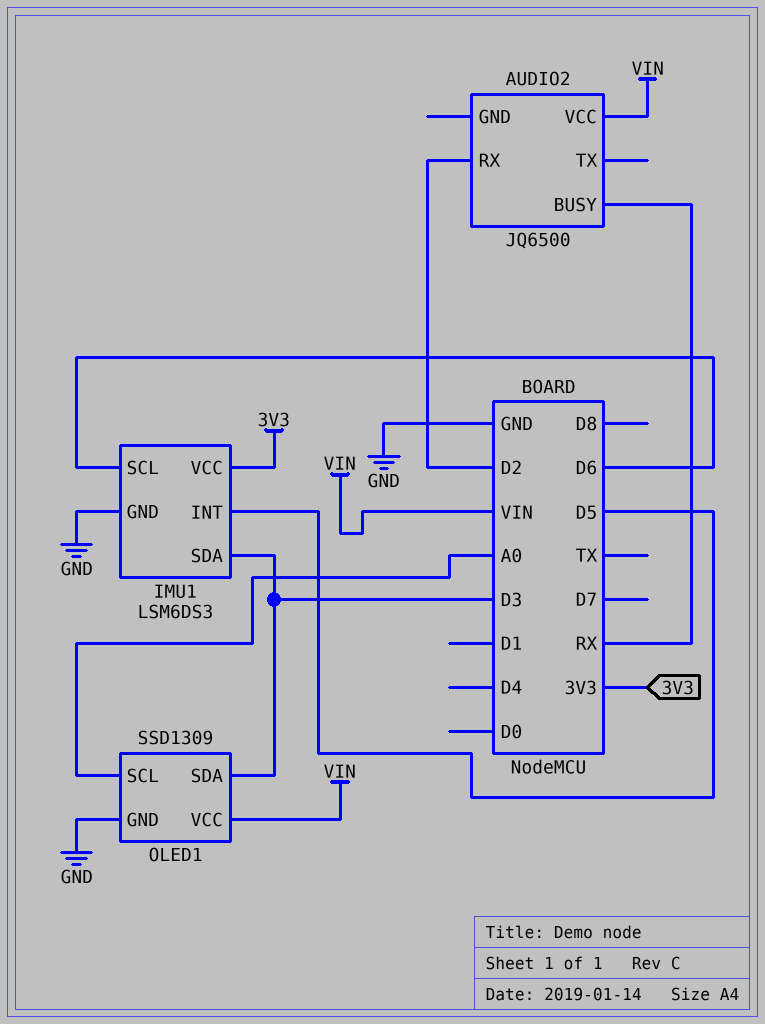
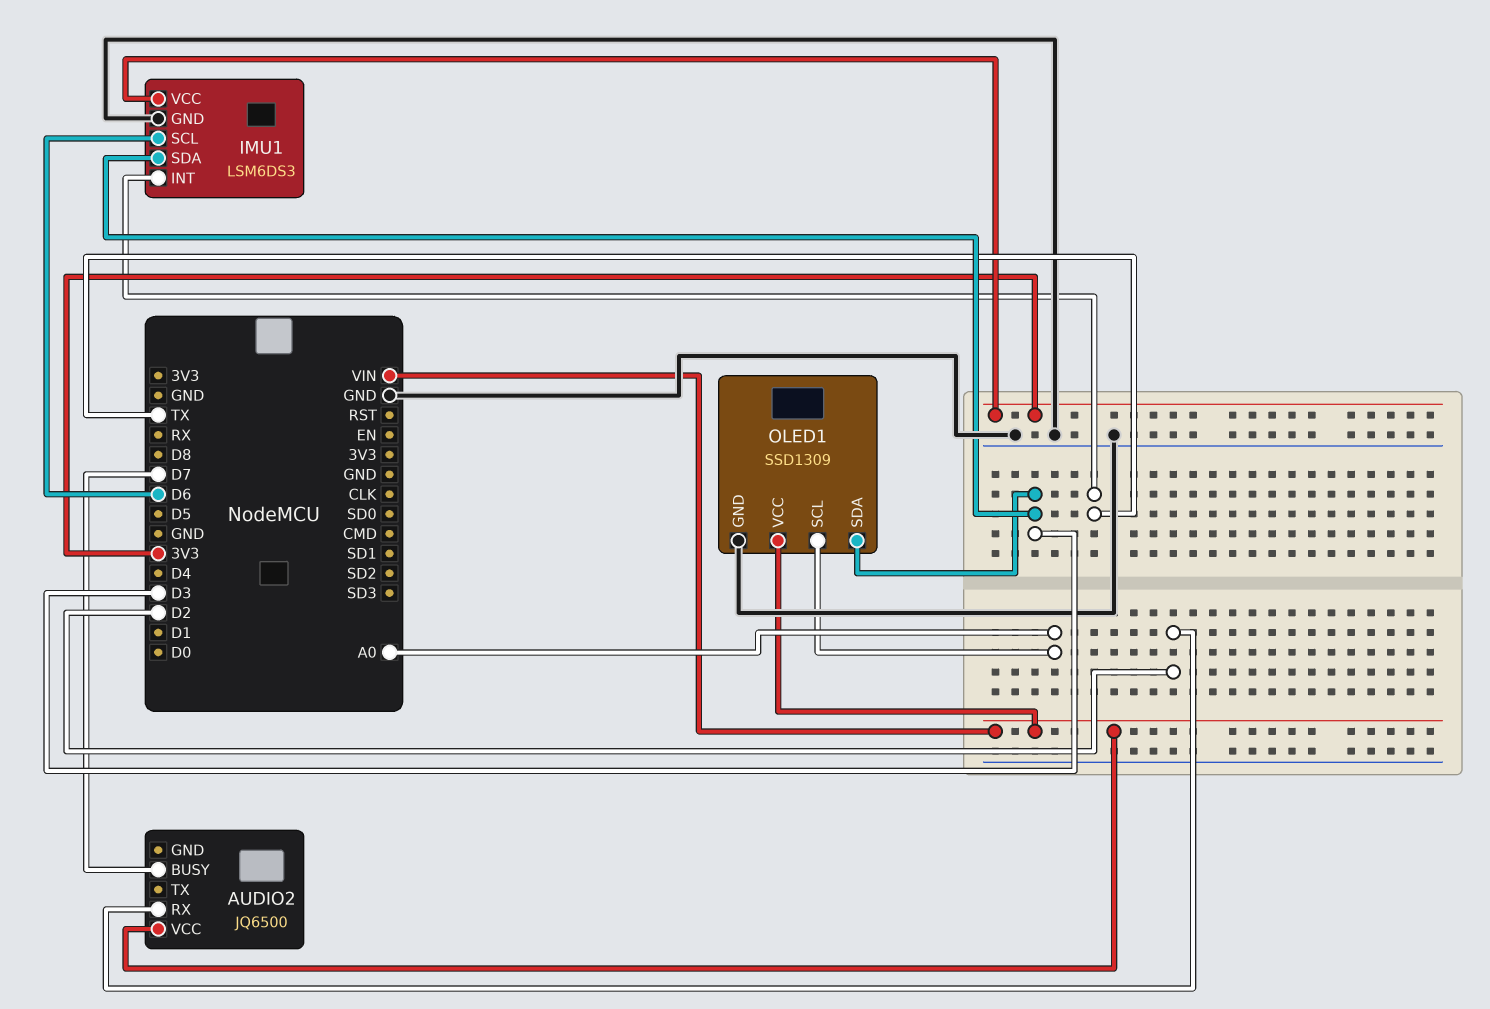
AUDIO2 pin BUSY: RX -> D7
IMU1 pin INT: D5 -> TX

